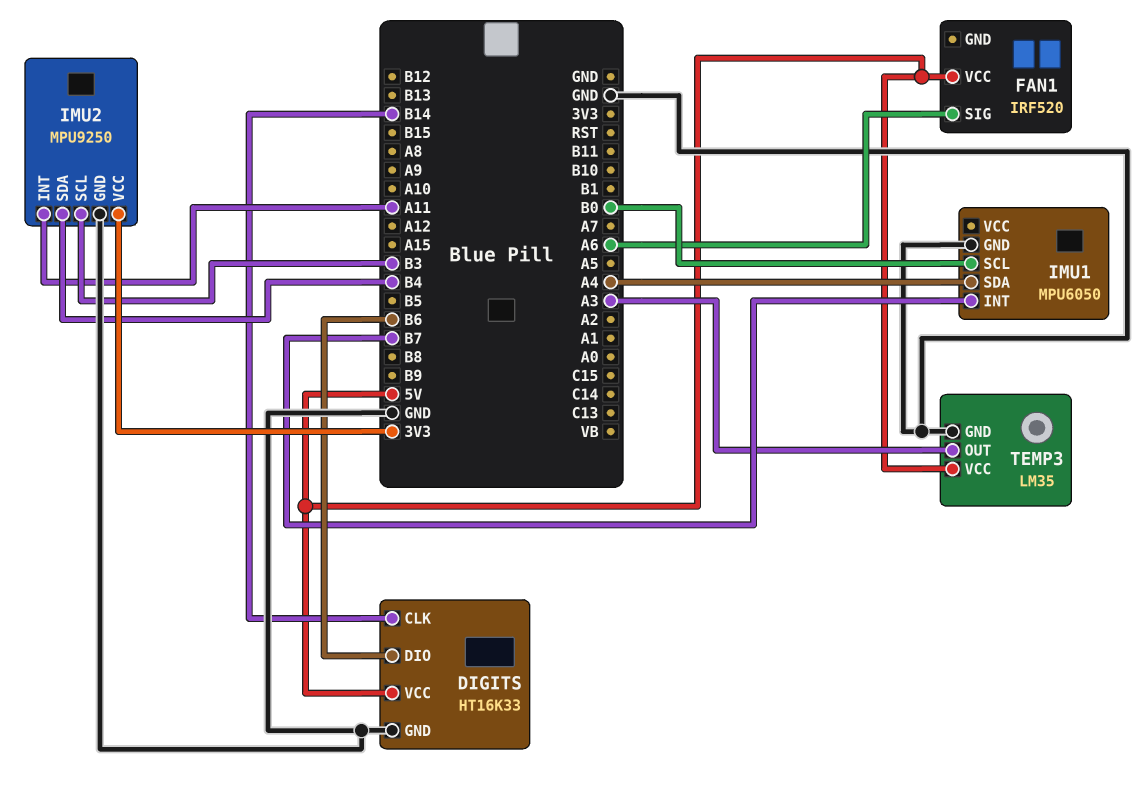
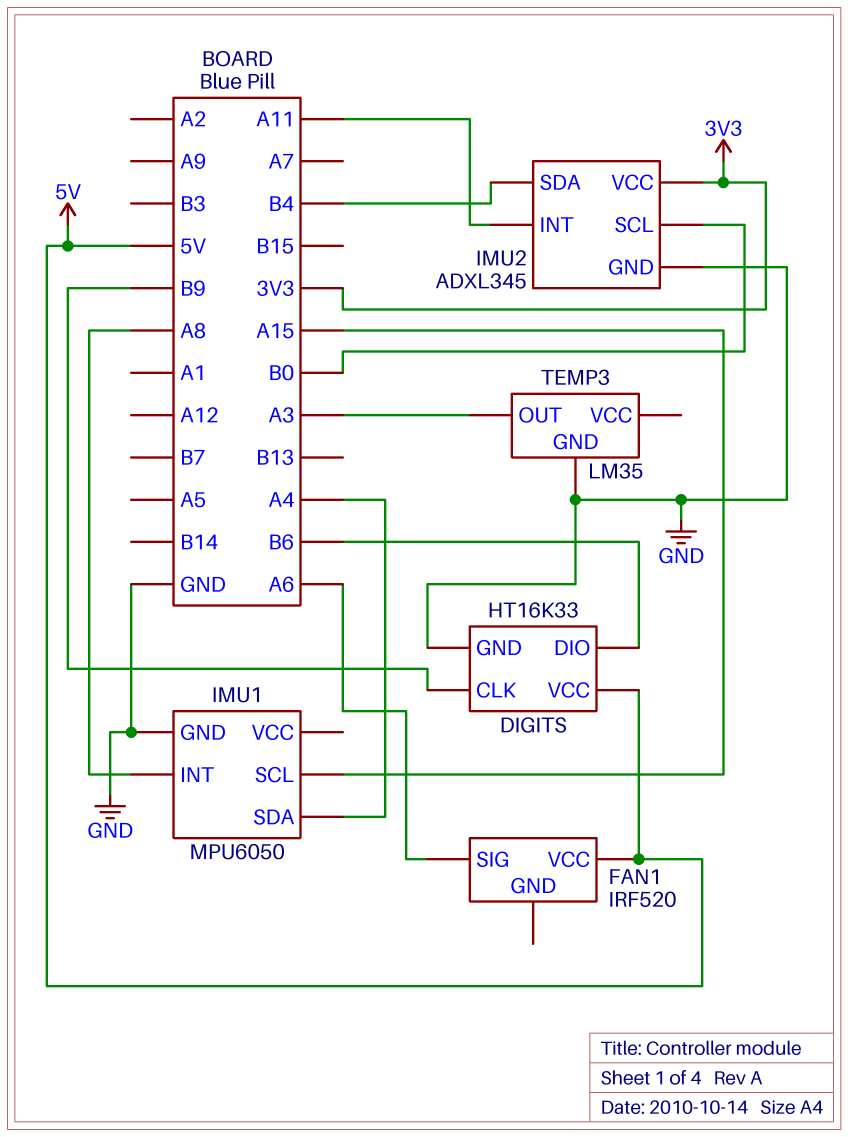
DIGITS pin CLK: B14 -> B9
IMU1 pin INT: B7 -> A8
IMU1 pin SCL: B0 -> A15
IMU2: MPU9250 -> ADXL345
IMU2 pin SCL: B3 -> B0
TEMP3 pin VCC: 5V -> none

